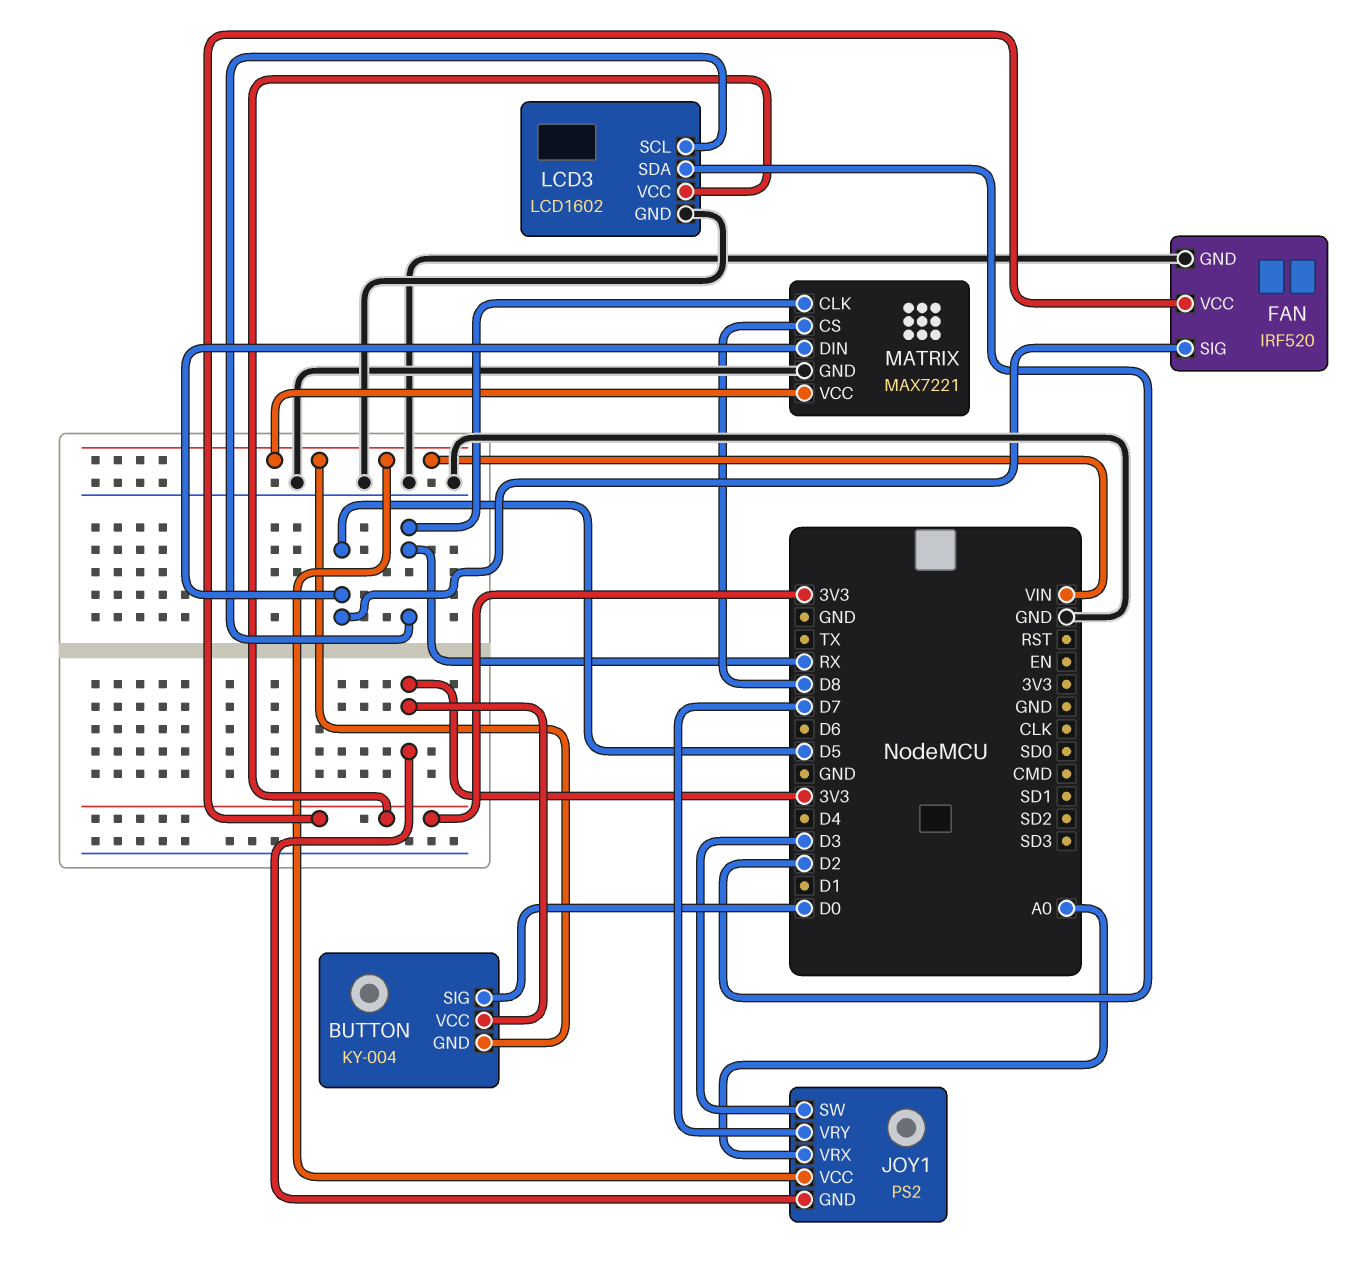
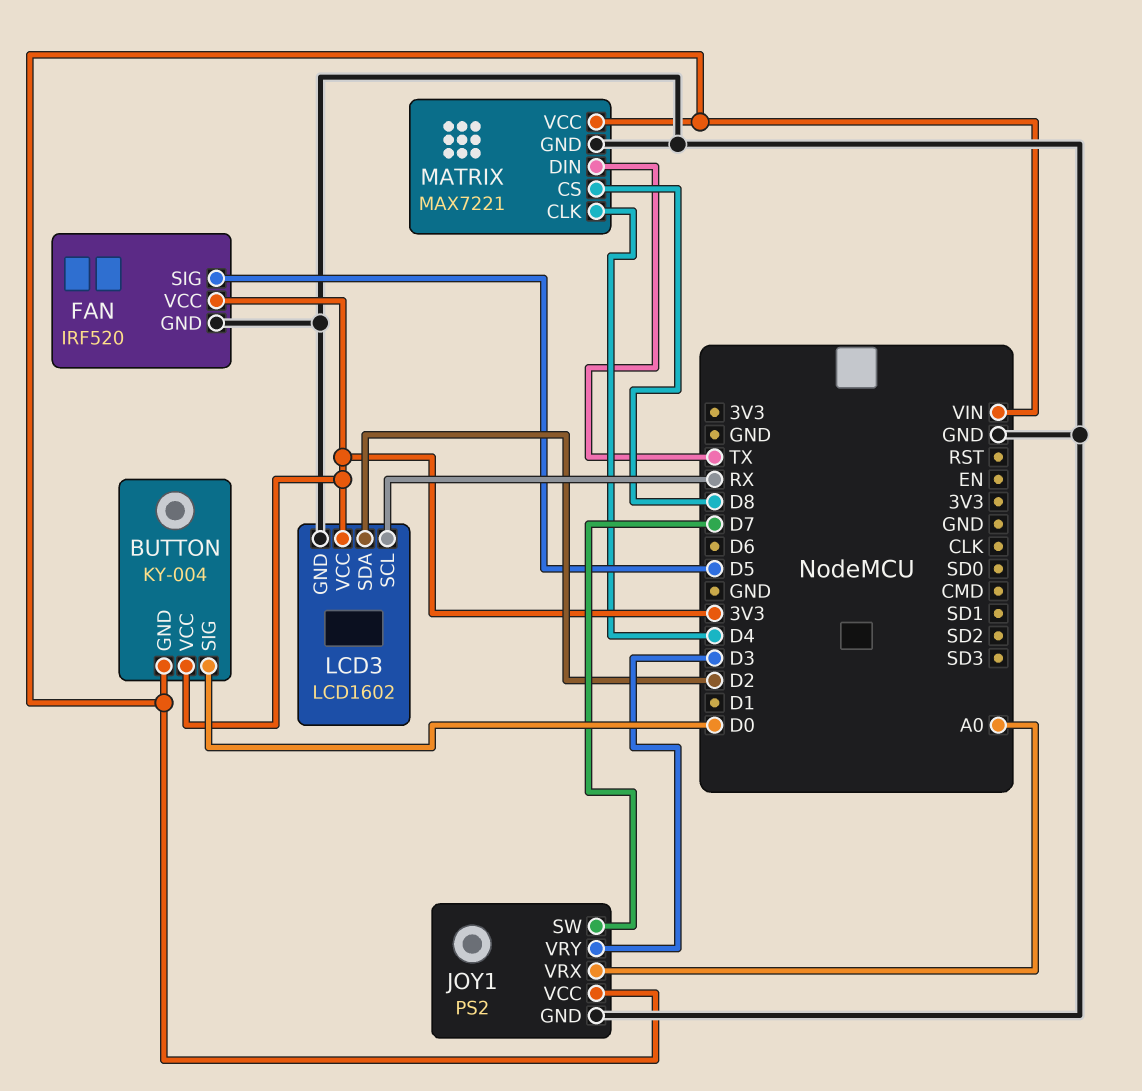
JOY1 pin GND: 3V3 -> GND
JOY1 pin SW: D3 -> D7
JOY1 pin VRY: D7 -> D3
MATRIX pin CLK: RX -> D4
MATRIX pin DIN: D5 -> TX

